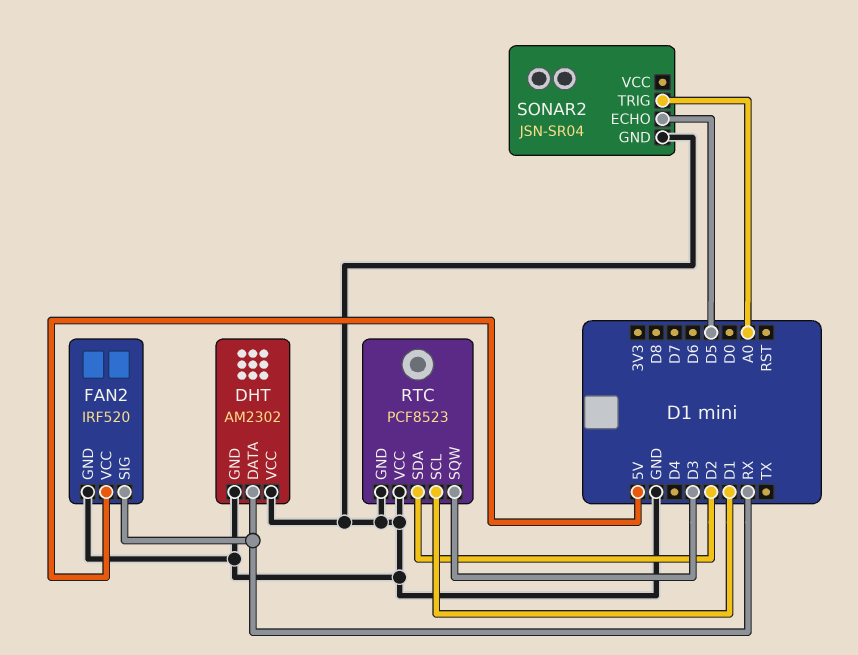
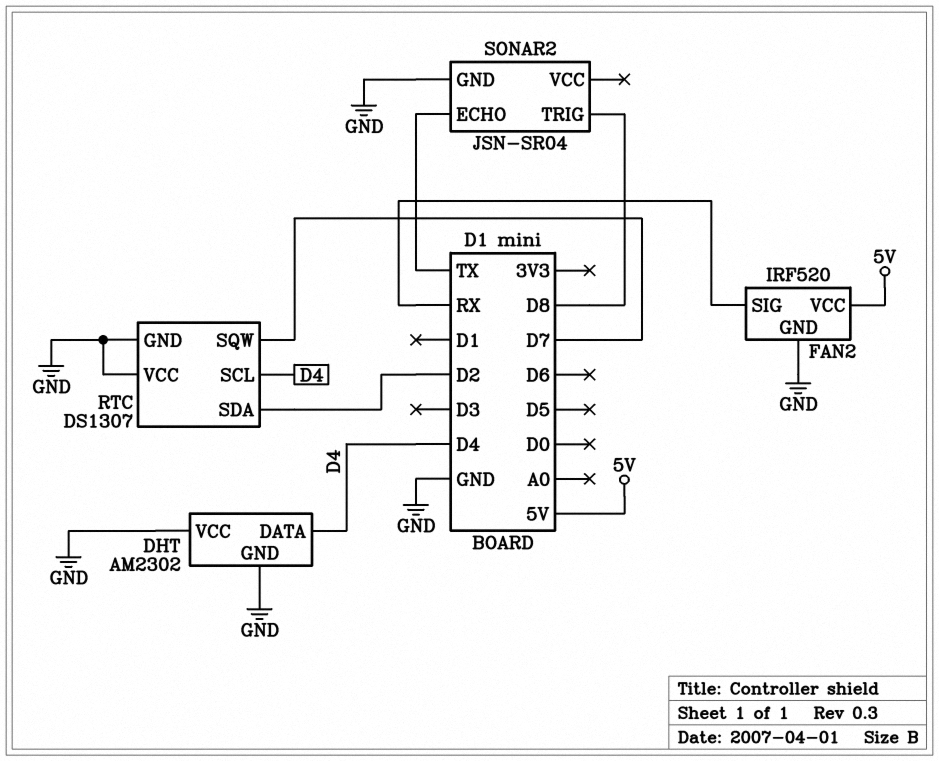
DHT pin DATA: RX -> D4
RTC: PCF8523 -> DS1307
RTC pin SCL: D1 -> D4
RTC pin SQW: D3 -> D7
SONAR2 pin ECHO: D5 -> TX
SONAR2 pin TRIG: A0 -> D8

